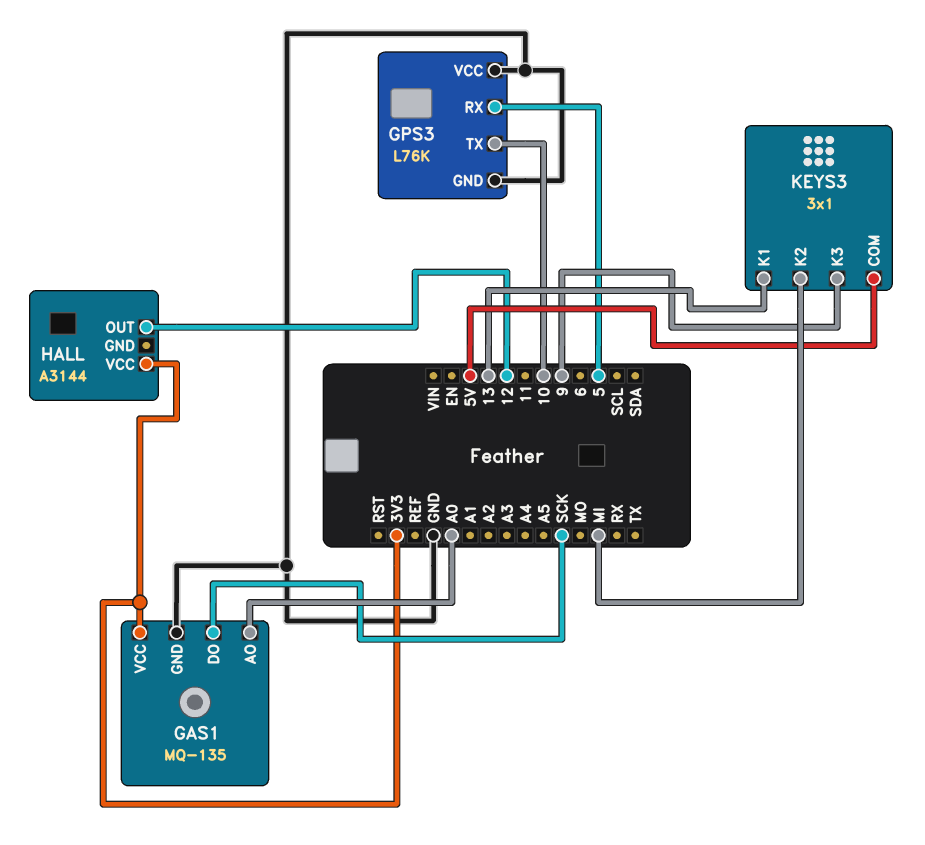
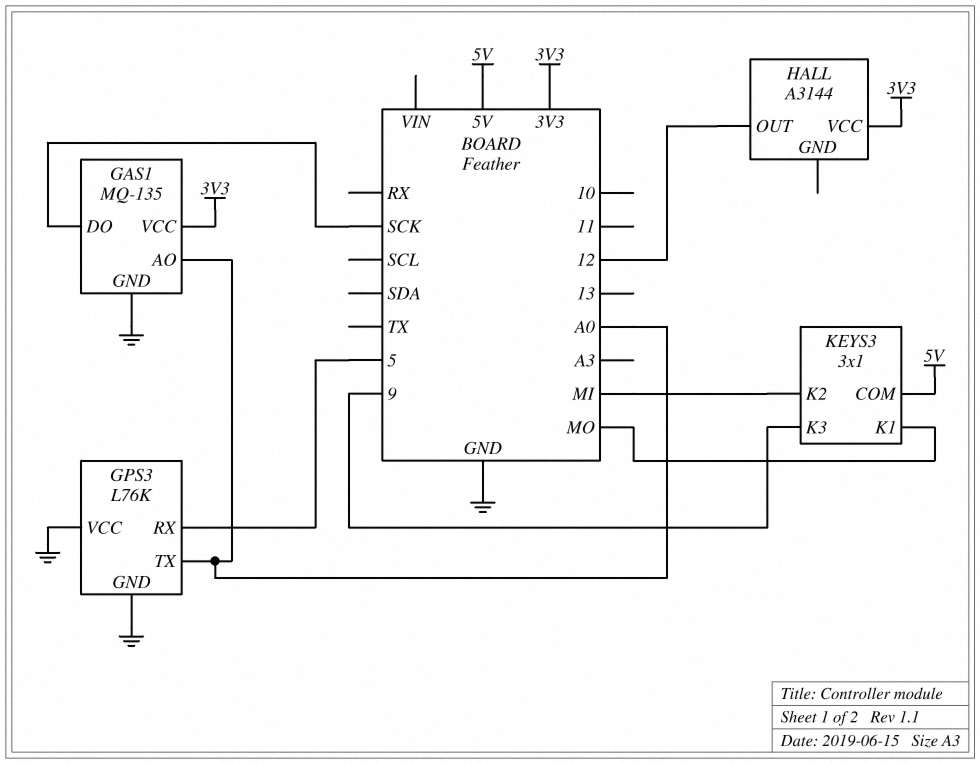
GPS3 pin TX: 10 -> A0
KEYS3 pin K1: 13 -> MO

